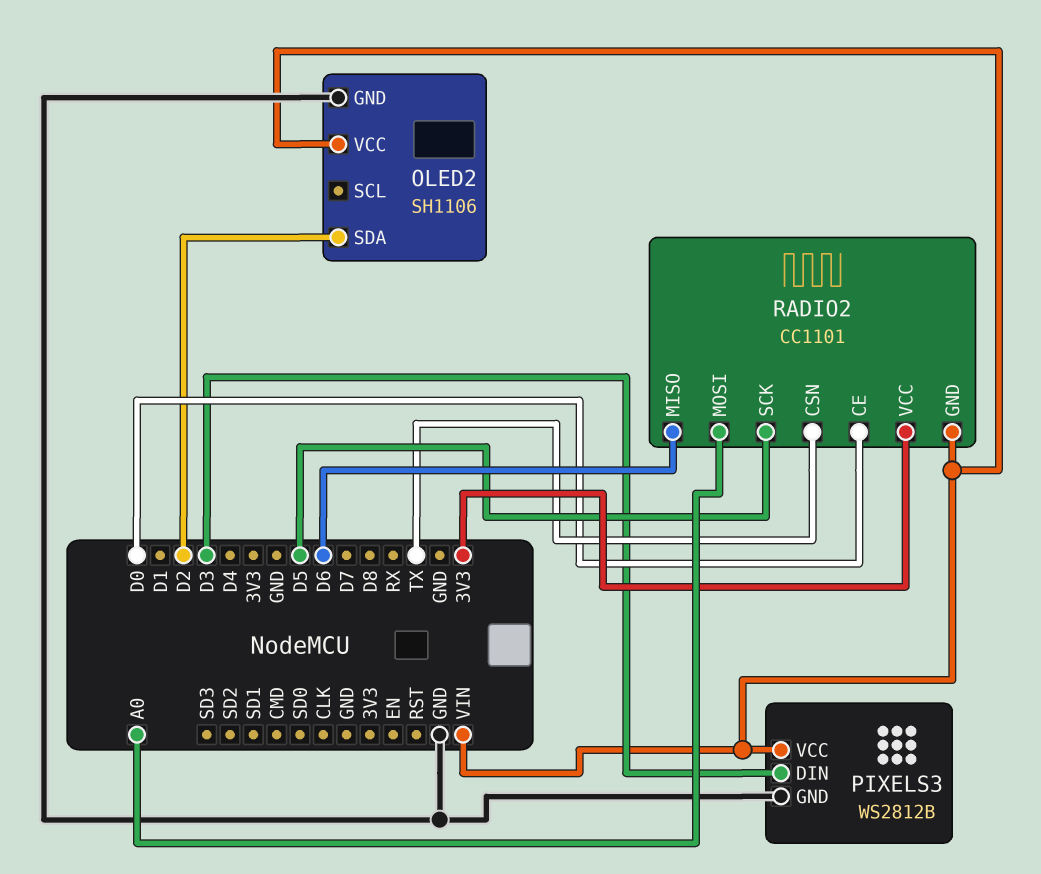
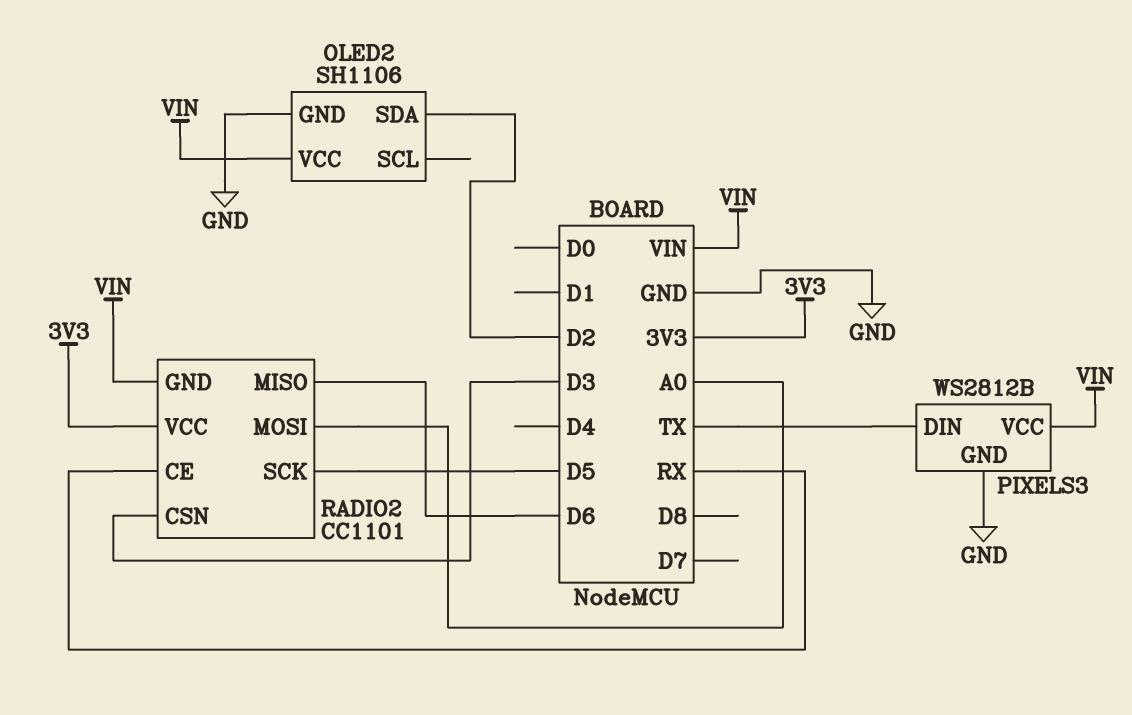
PIXELS3 pin DIN: D3 -> TX
RADIO2 pin CE: D0 -> RX
RADIO2 pin CSN: TX -> D3

